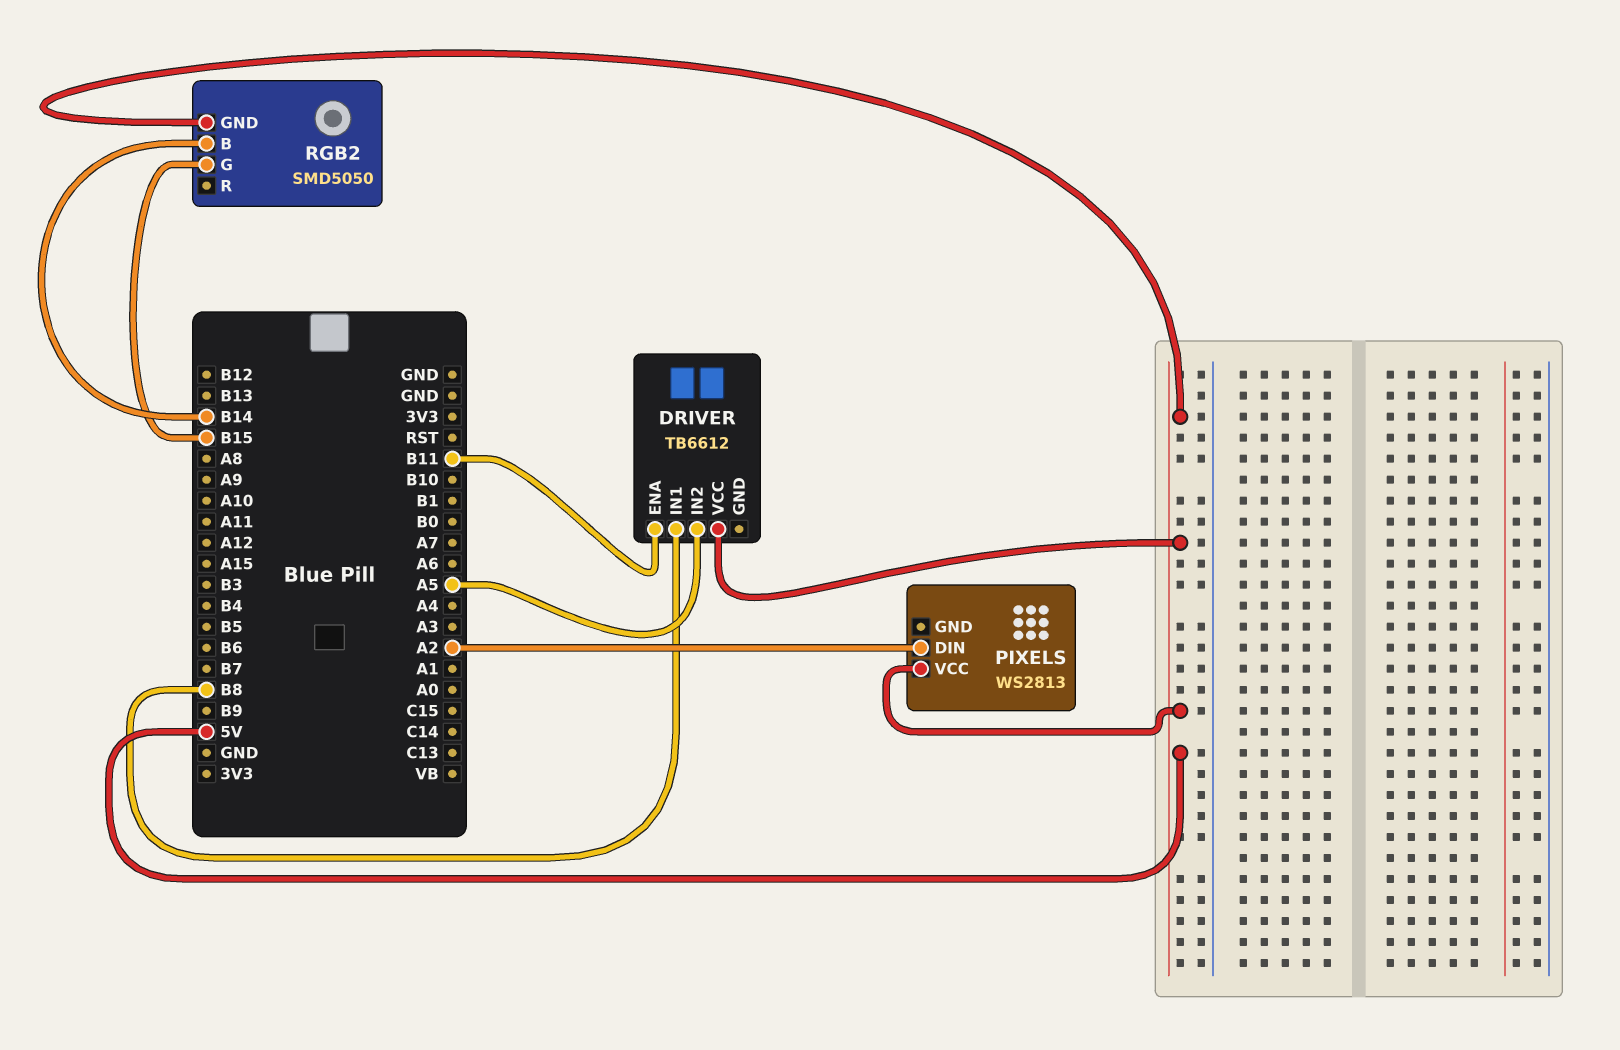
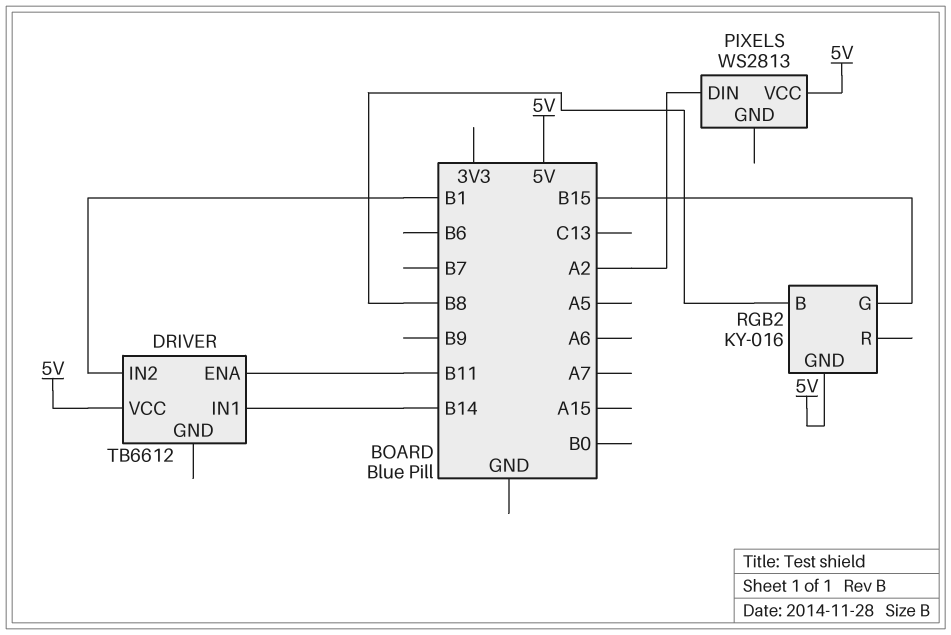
DRIVER pin IN1: B8 -> B14
DRIVER pin IN2: A5 -> B1
RGB2: SMD5050 -> KY-016
RGB2 pin B: B14 -> B8

